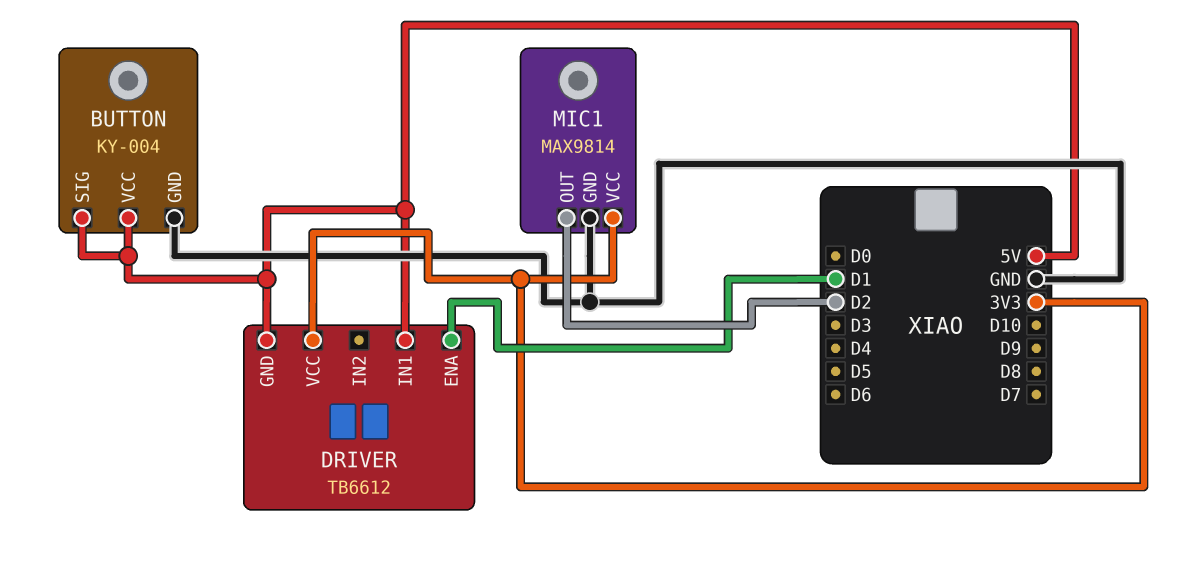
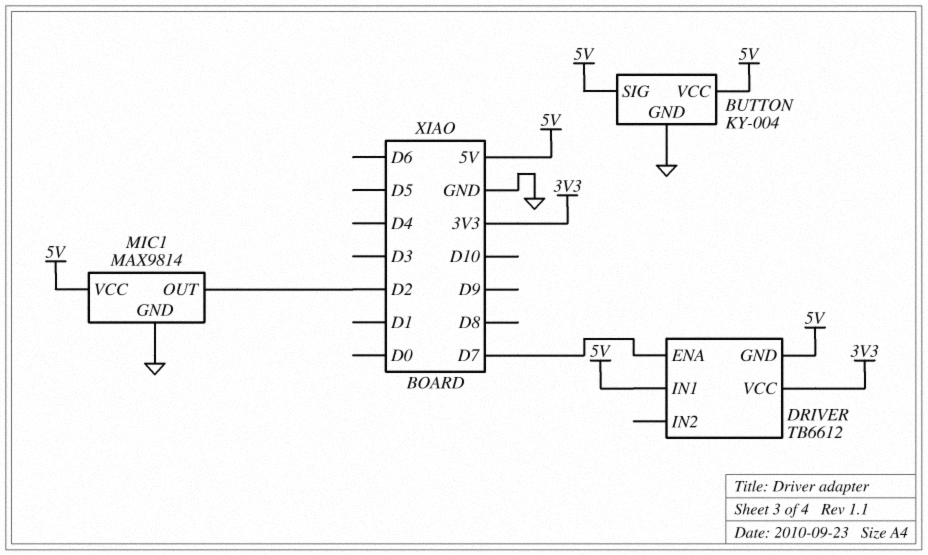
DRIVER pin ENA: D1 -> D7
MIC1 pin VCC: 3V3 -> 5V

